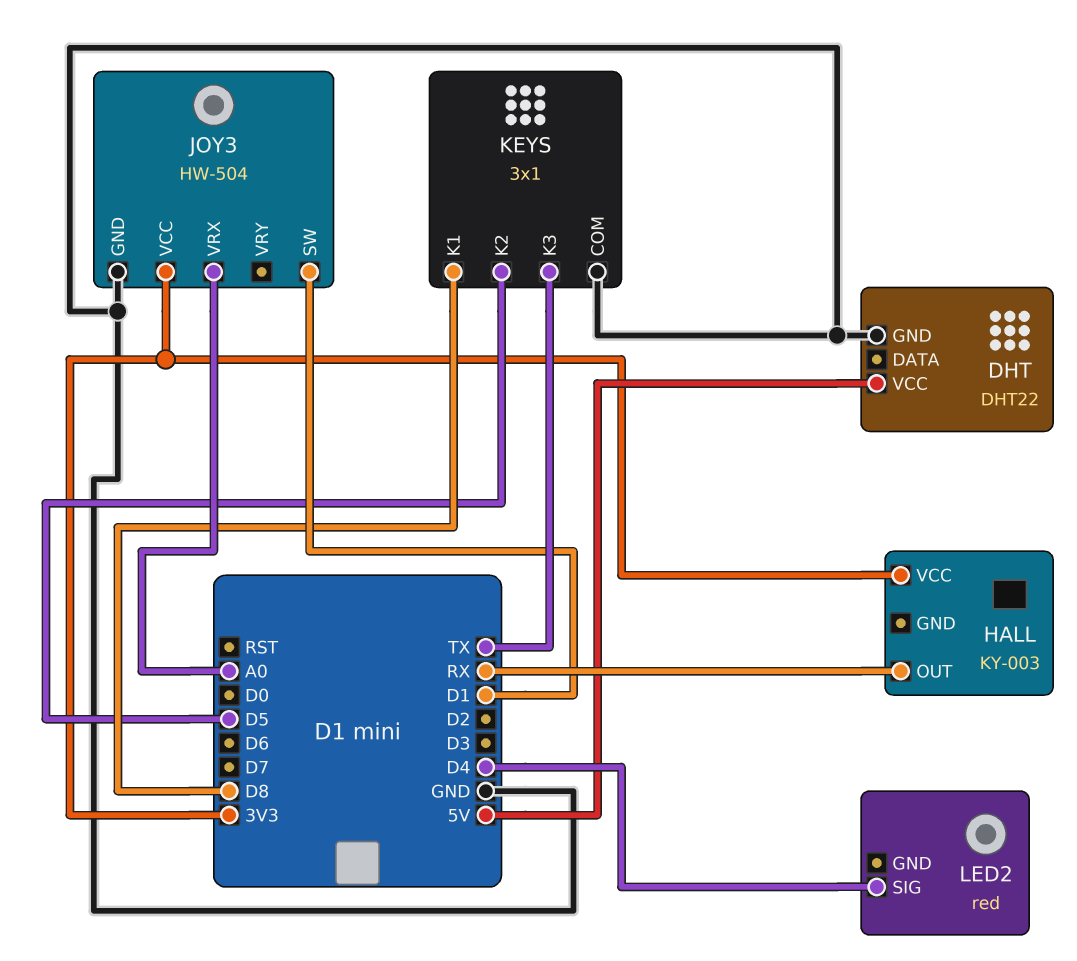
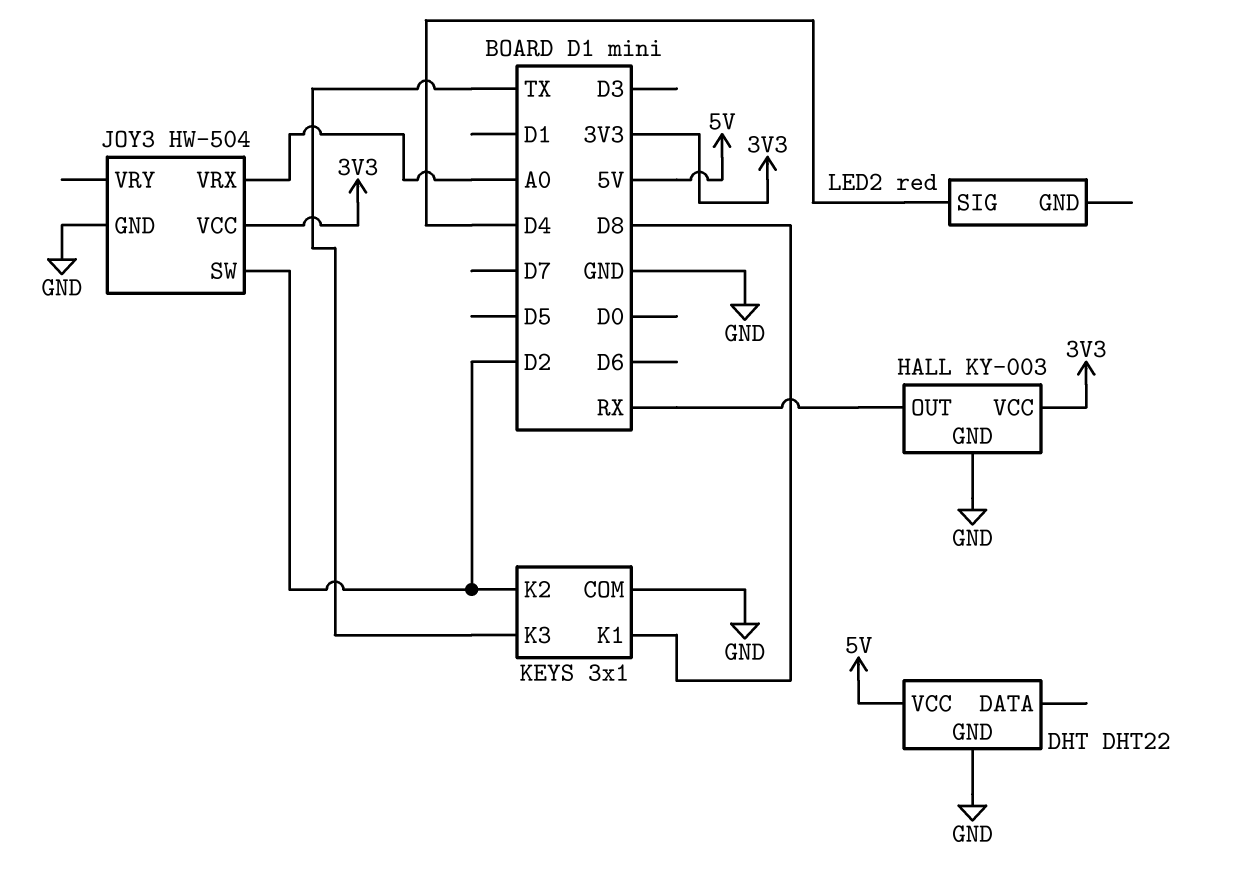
HALL pin GND: none -> GND
JOY3 pin SW: D1 -> D2
KEYS pin K2: D5 -> D2

